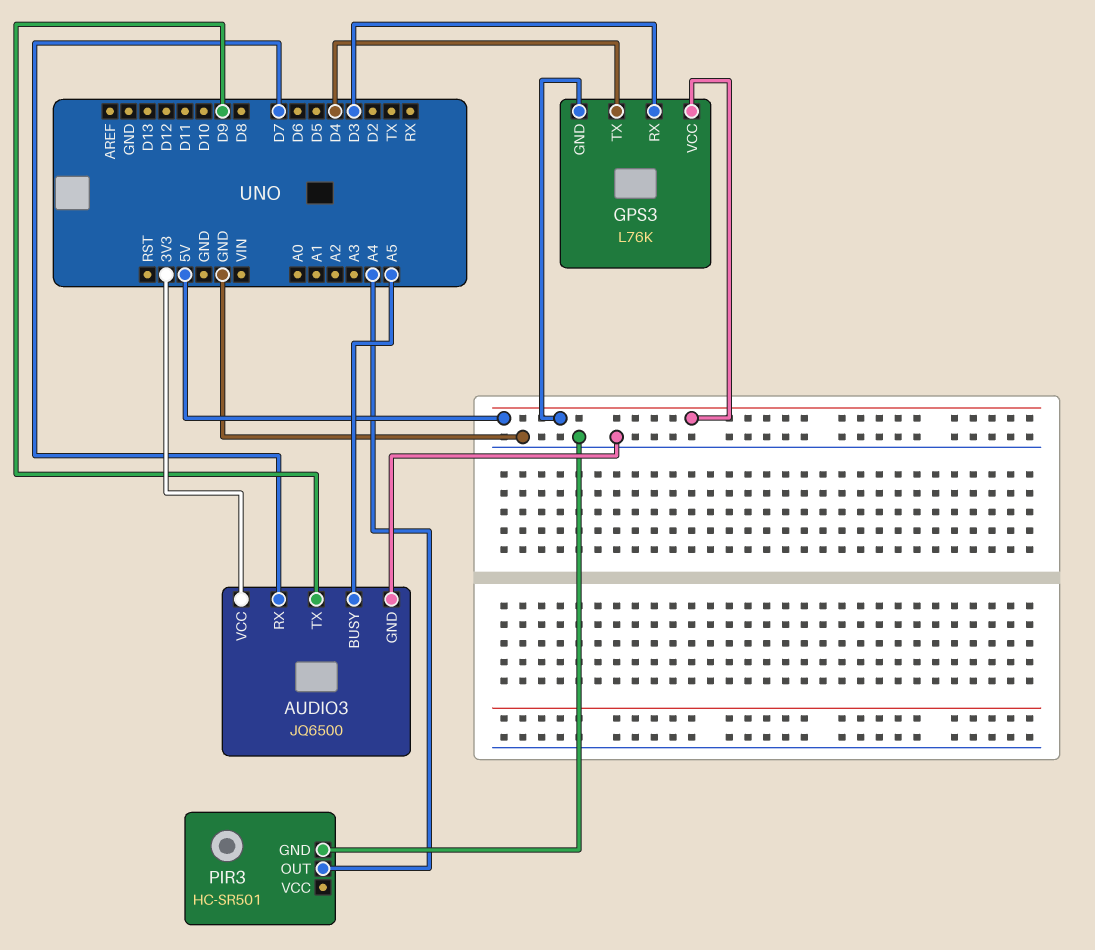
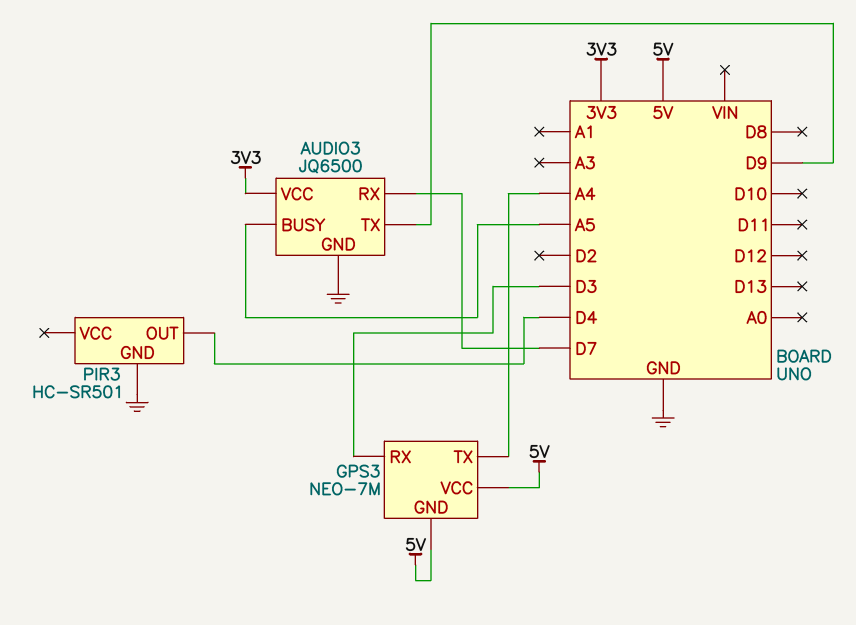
GPS3: L76K -> NEO-7M
GPS3 pin TX: D4 -> A4
PIR3 pin OUT: A4 -> D4

